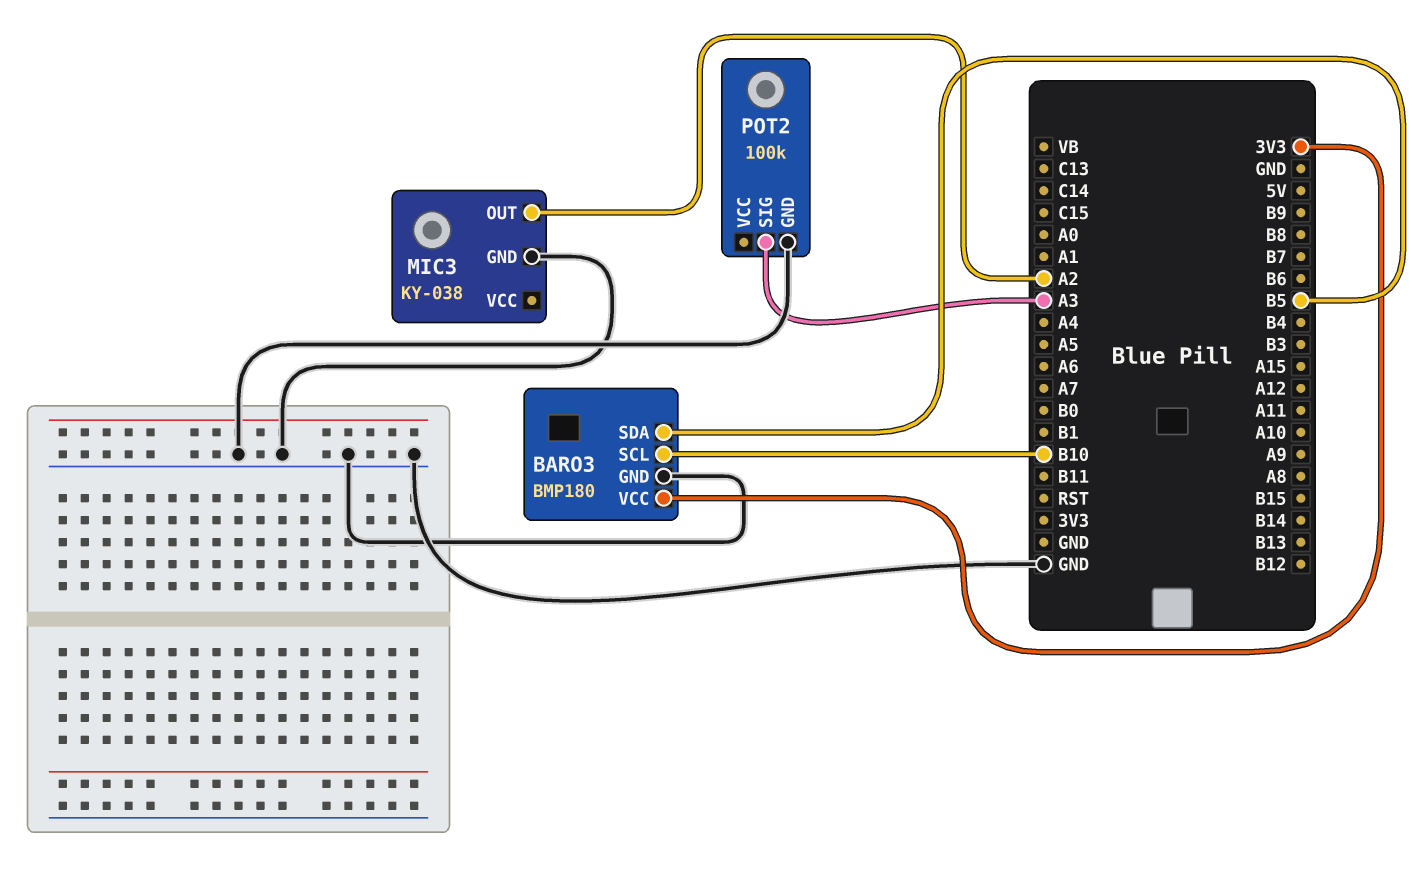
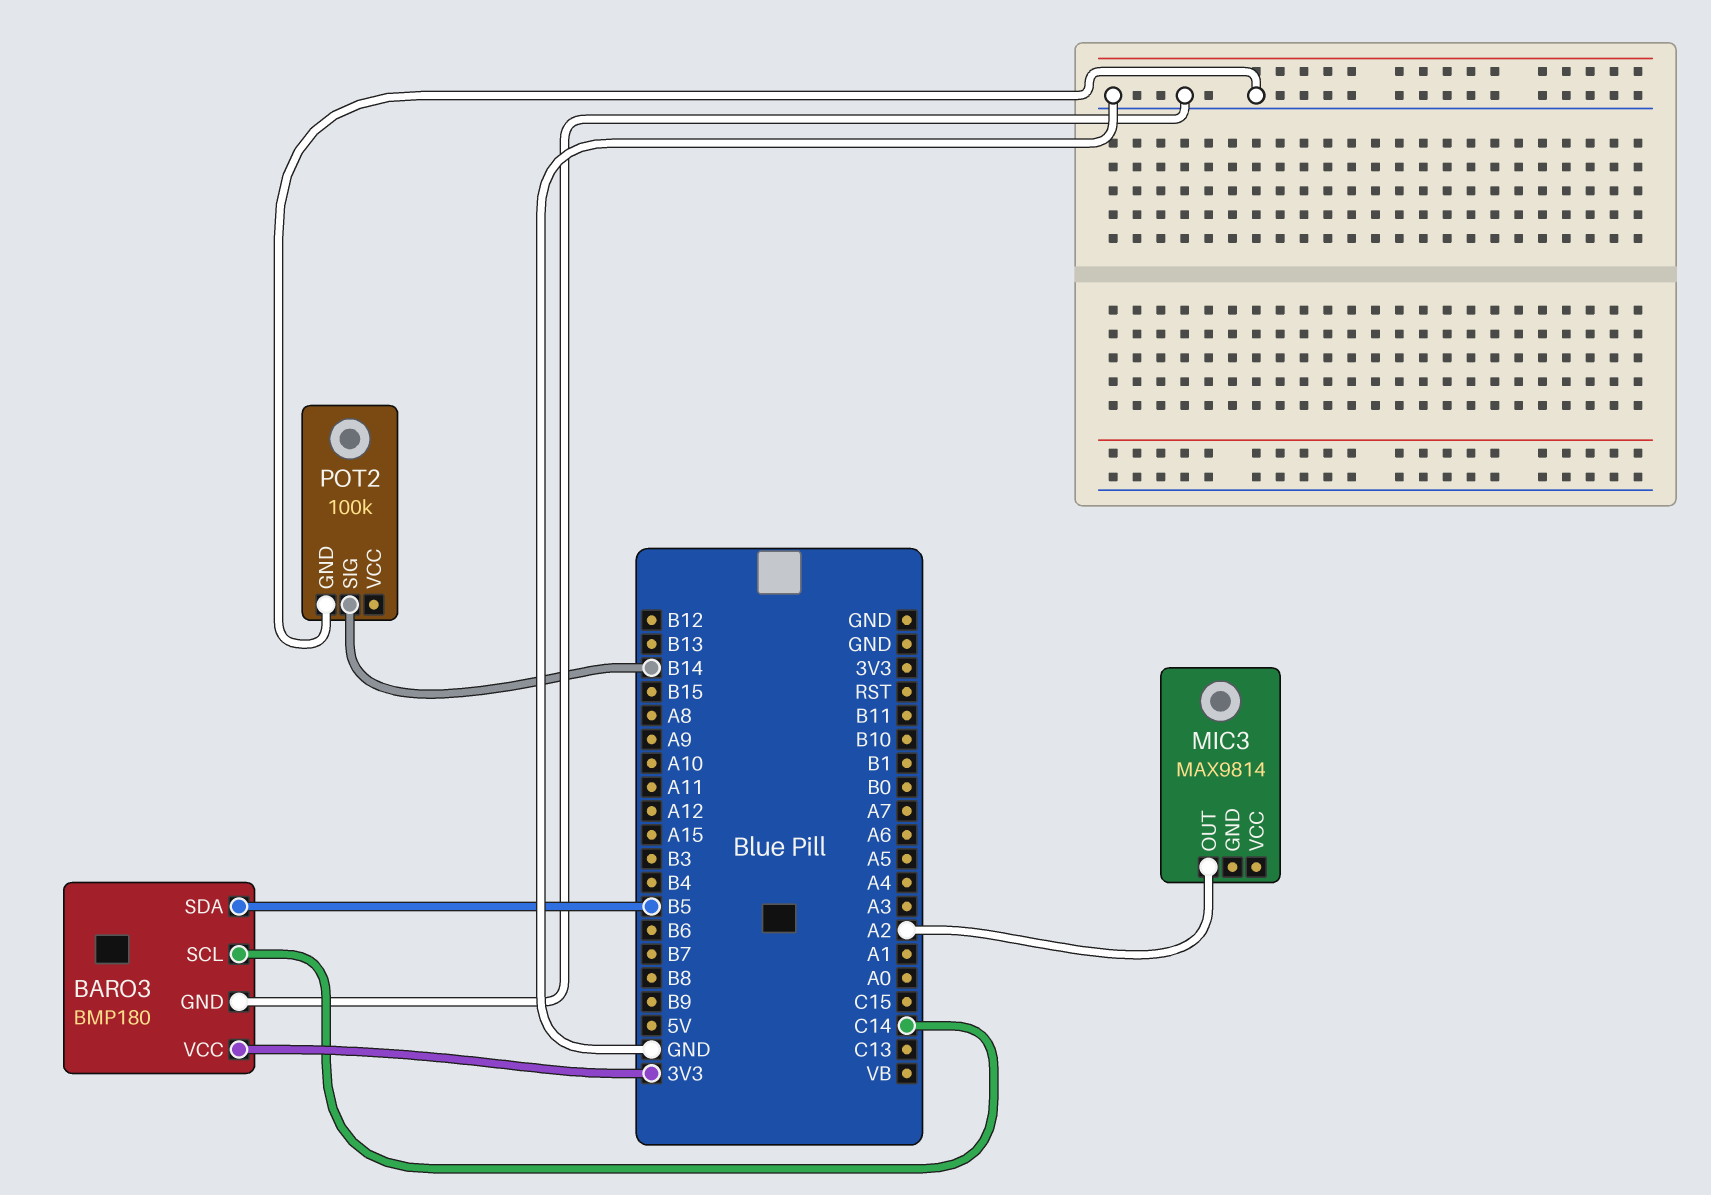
BARO3 pin SCL: B10 -> C14
MIC3: KY-038 -> MAX9814
MIC3 pin GND: GND -> none
POT2 pin SIG: A3 -> B14

